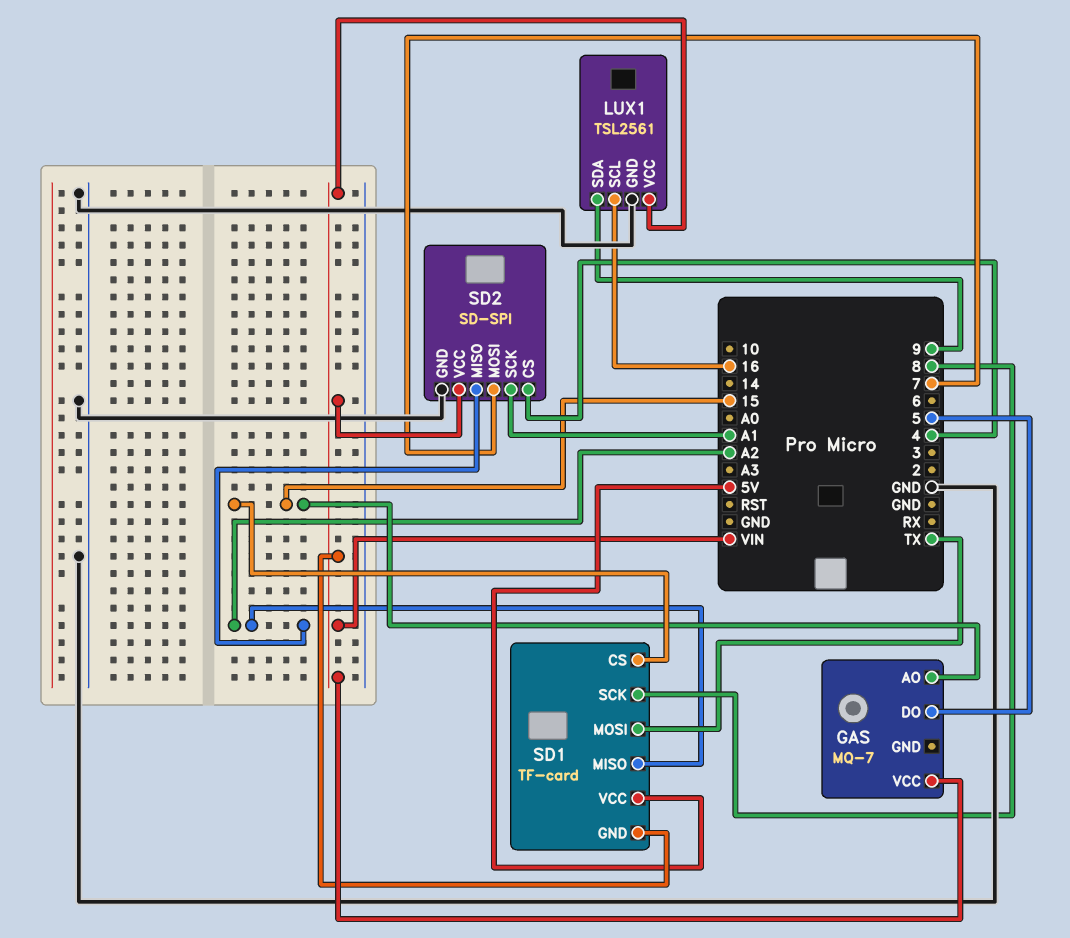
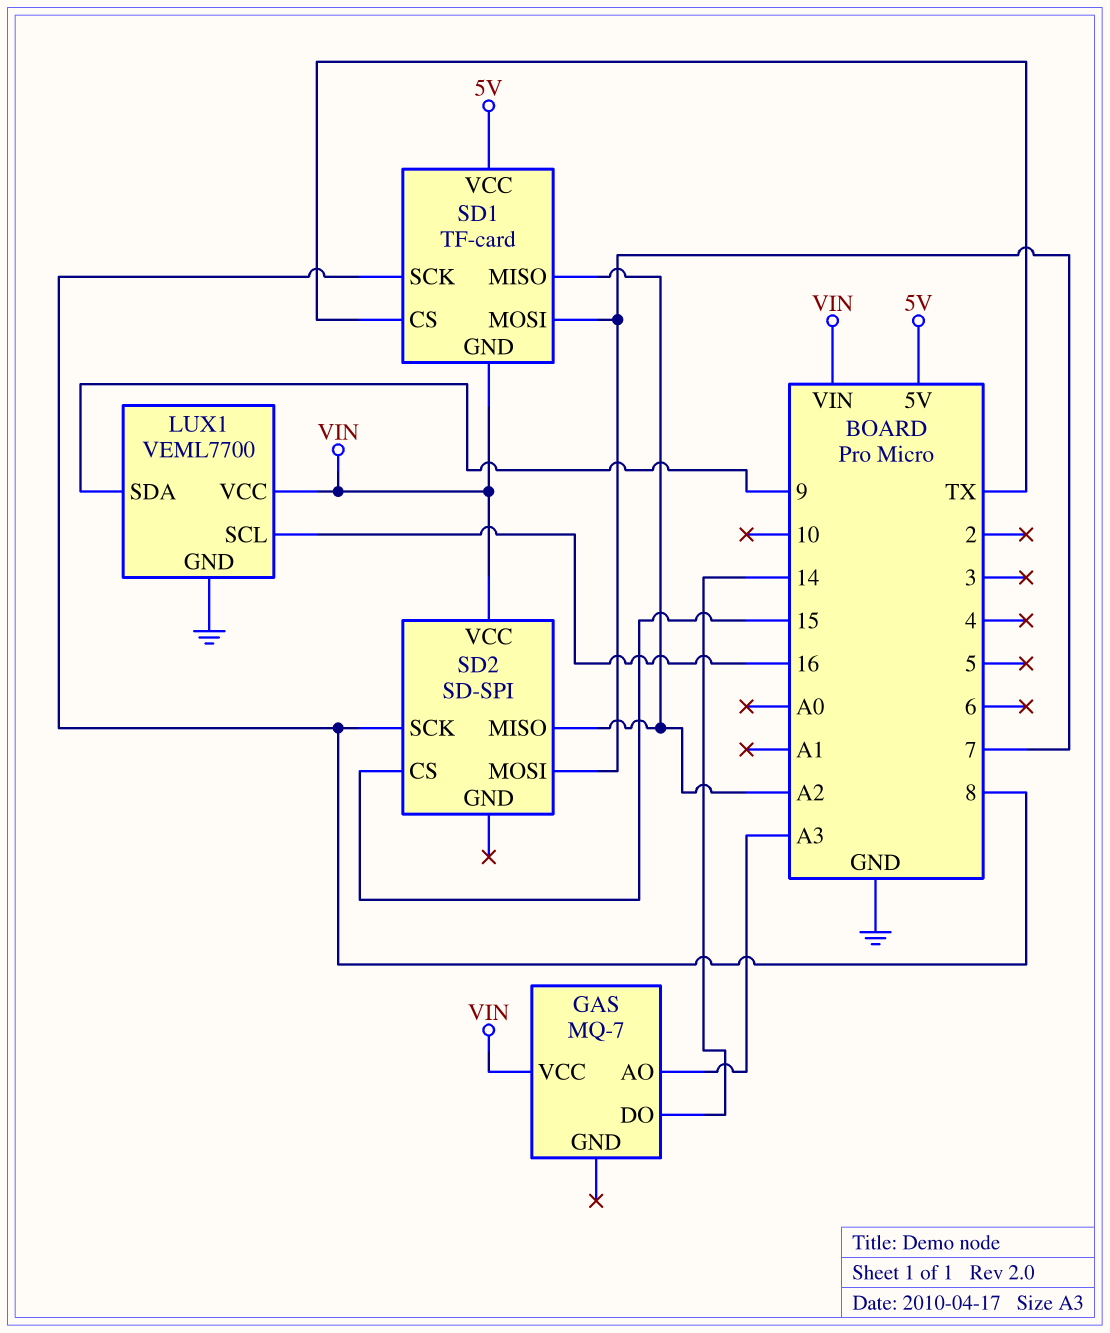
GAS pin AO: 15 -> A3
GAS pin DO: 5 -> 14
LUX1: TSL2561 -> VEML7700
SD1 pin CS: 15 -> TX
SD1 pin MOSI: TX -> 7
SD2 pin CS: 4 -> 15
SD2 pin GND: GND -> none
SD2 pin SCK: A1 -> 8

